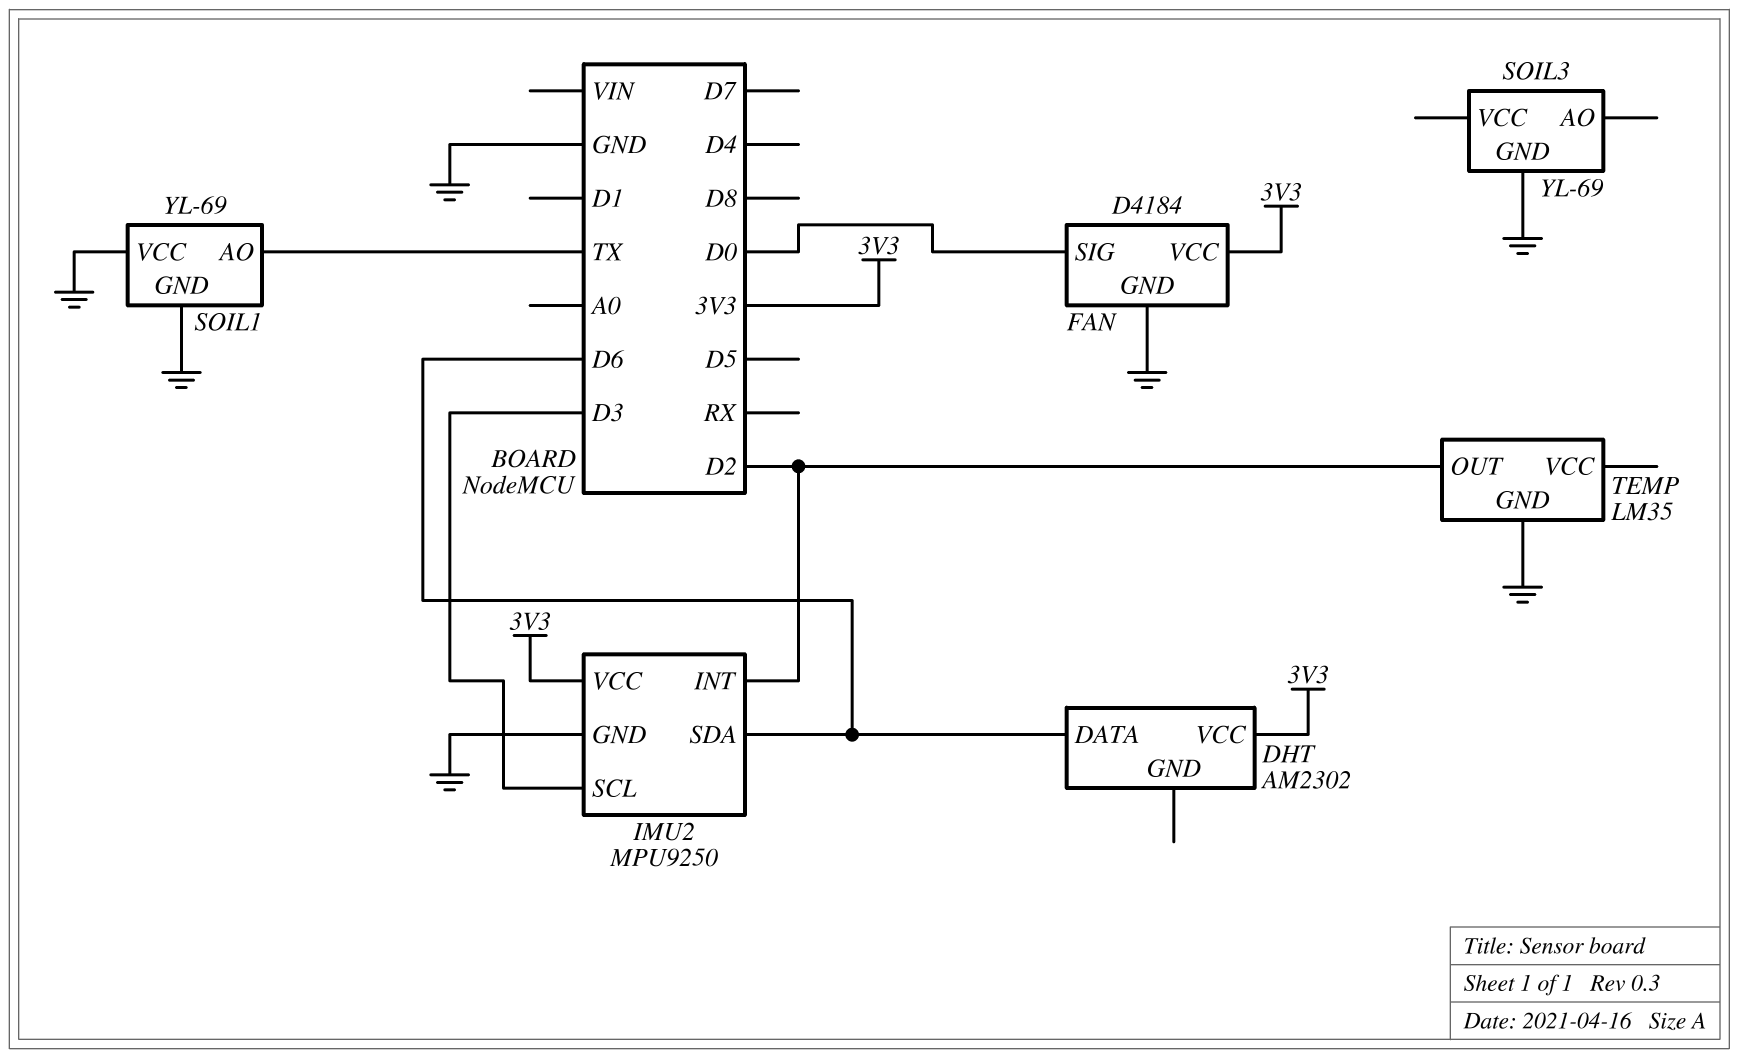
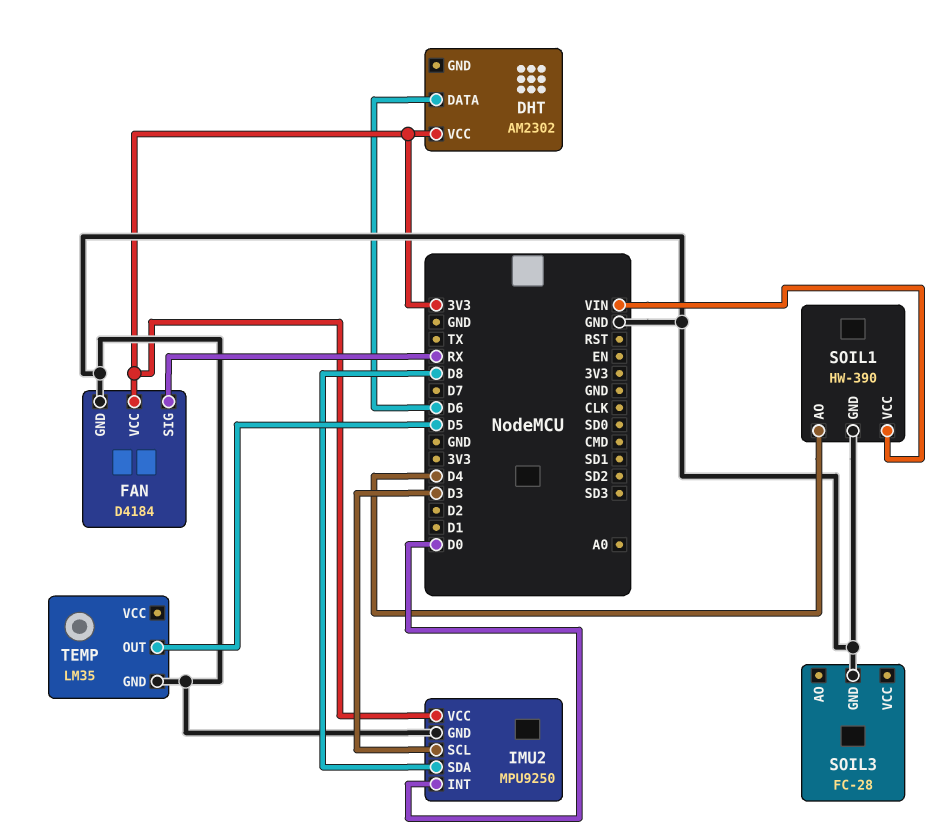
FAN pin SIG: D0 -> RX
IMU2 pin INT: D2 -> D0
IMU2 pin SDA: D6 -> D8
SOIL1: YL-69 -> HW-390
SOIL1 pin AO: TX -> D4
SOIL1 pin VCC: GND -> VIN
SOIL3: YL-69 -> FC-28
TEMP pin OUT: D2 -> D5

